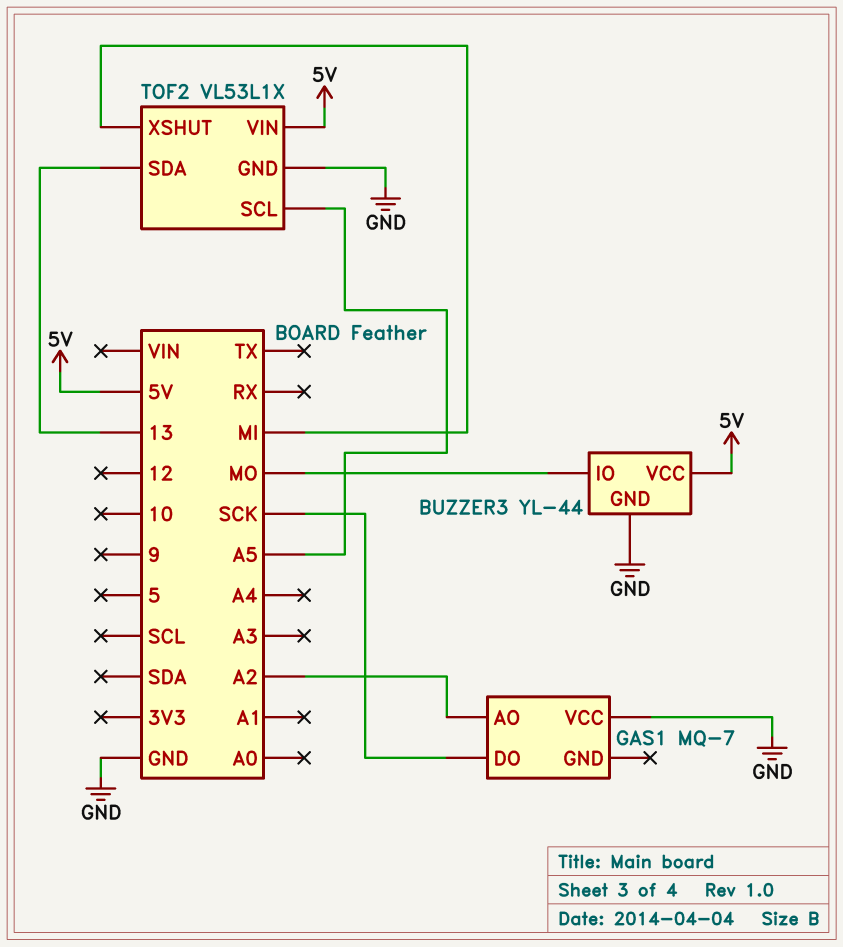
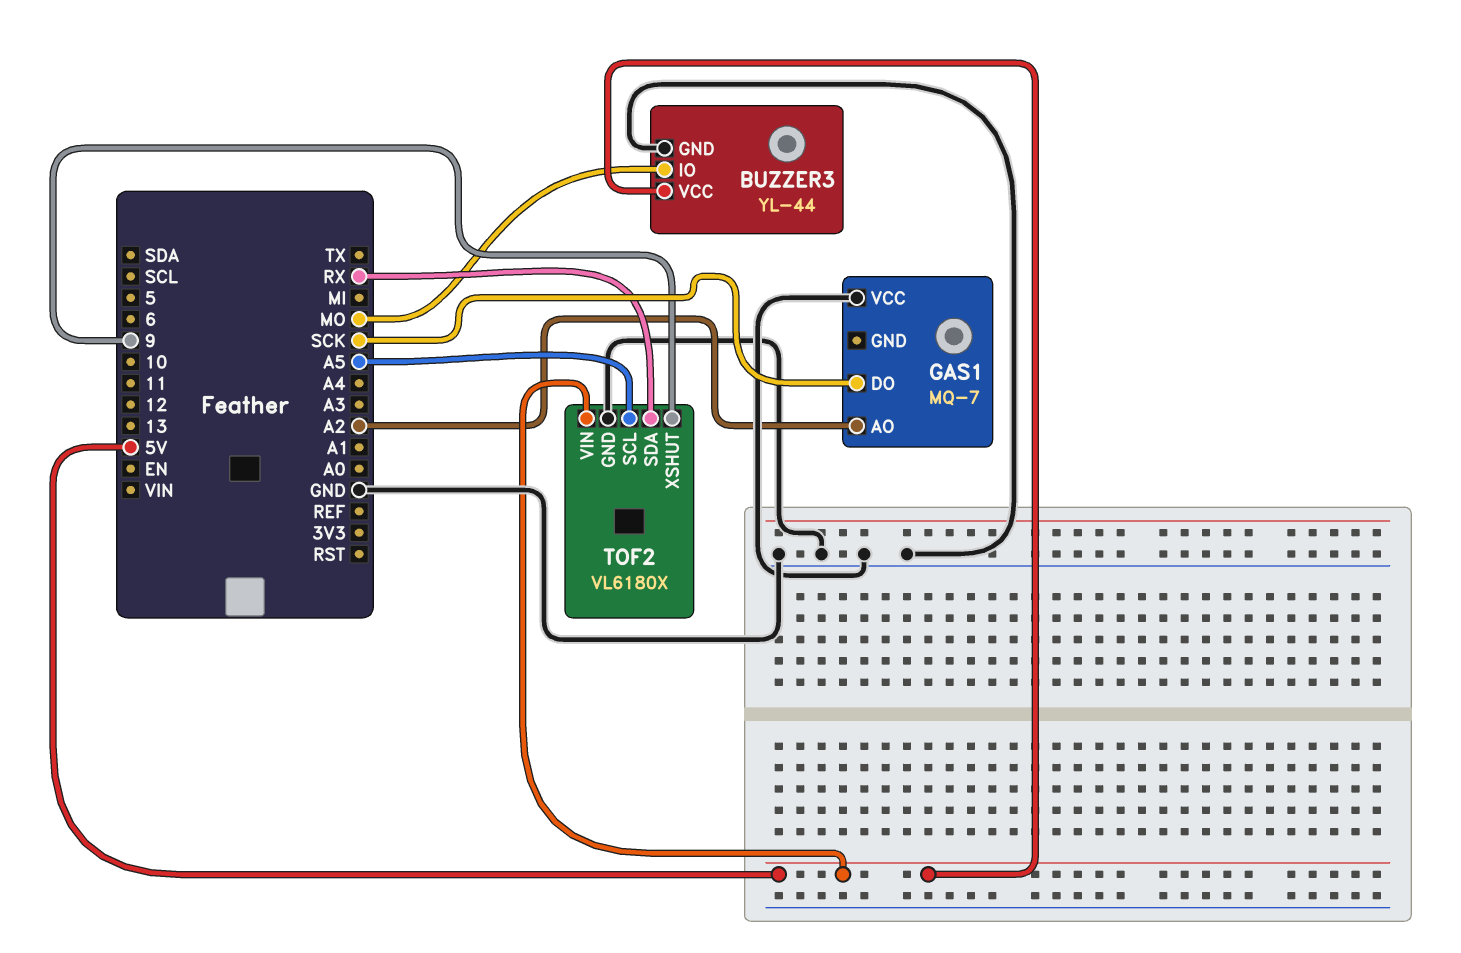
TOF2: VL53L1X -> VL6180X
TOF2 pin SDA: 13 -> RX
TOF2 pin XSHUT: MI -> 9

